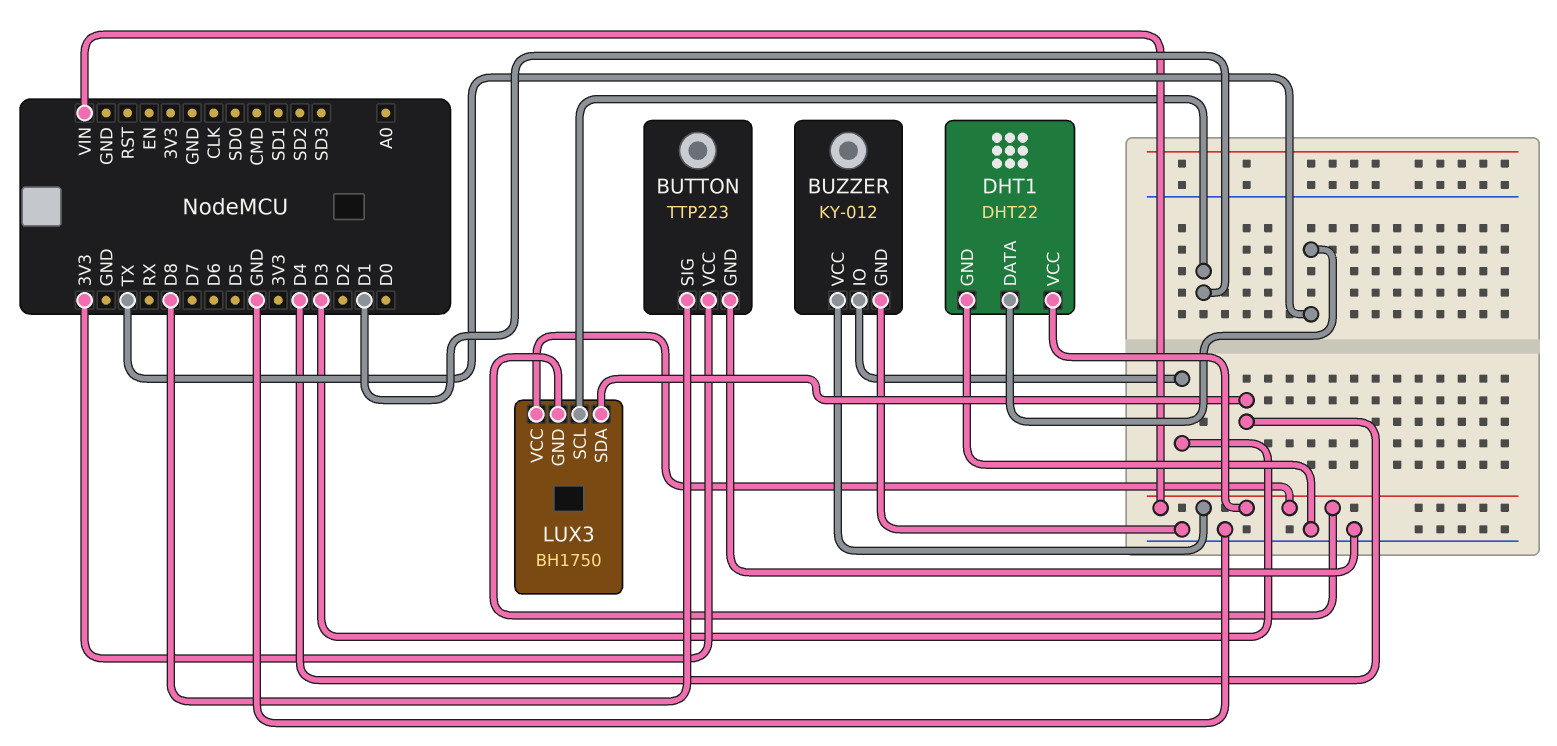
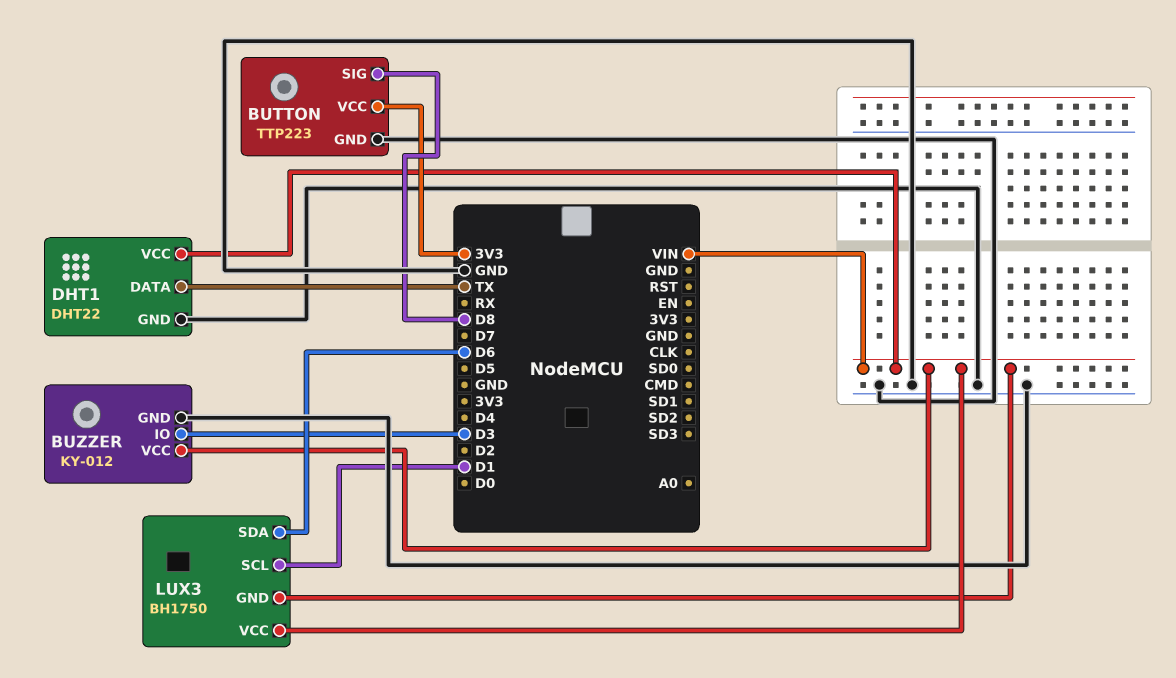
LUX3 pin SDA: D4 -> D6

